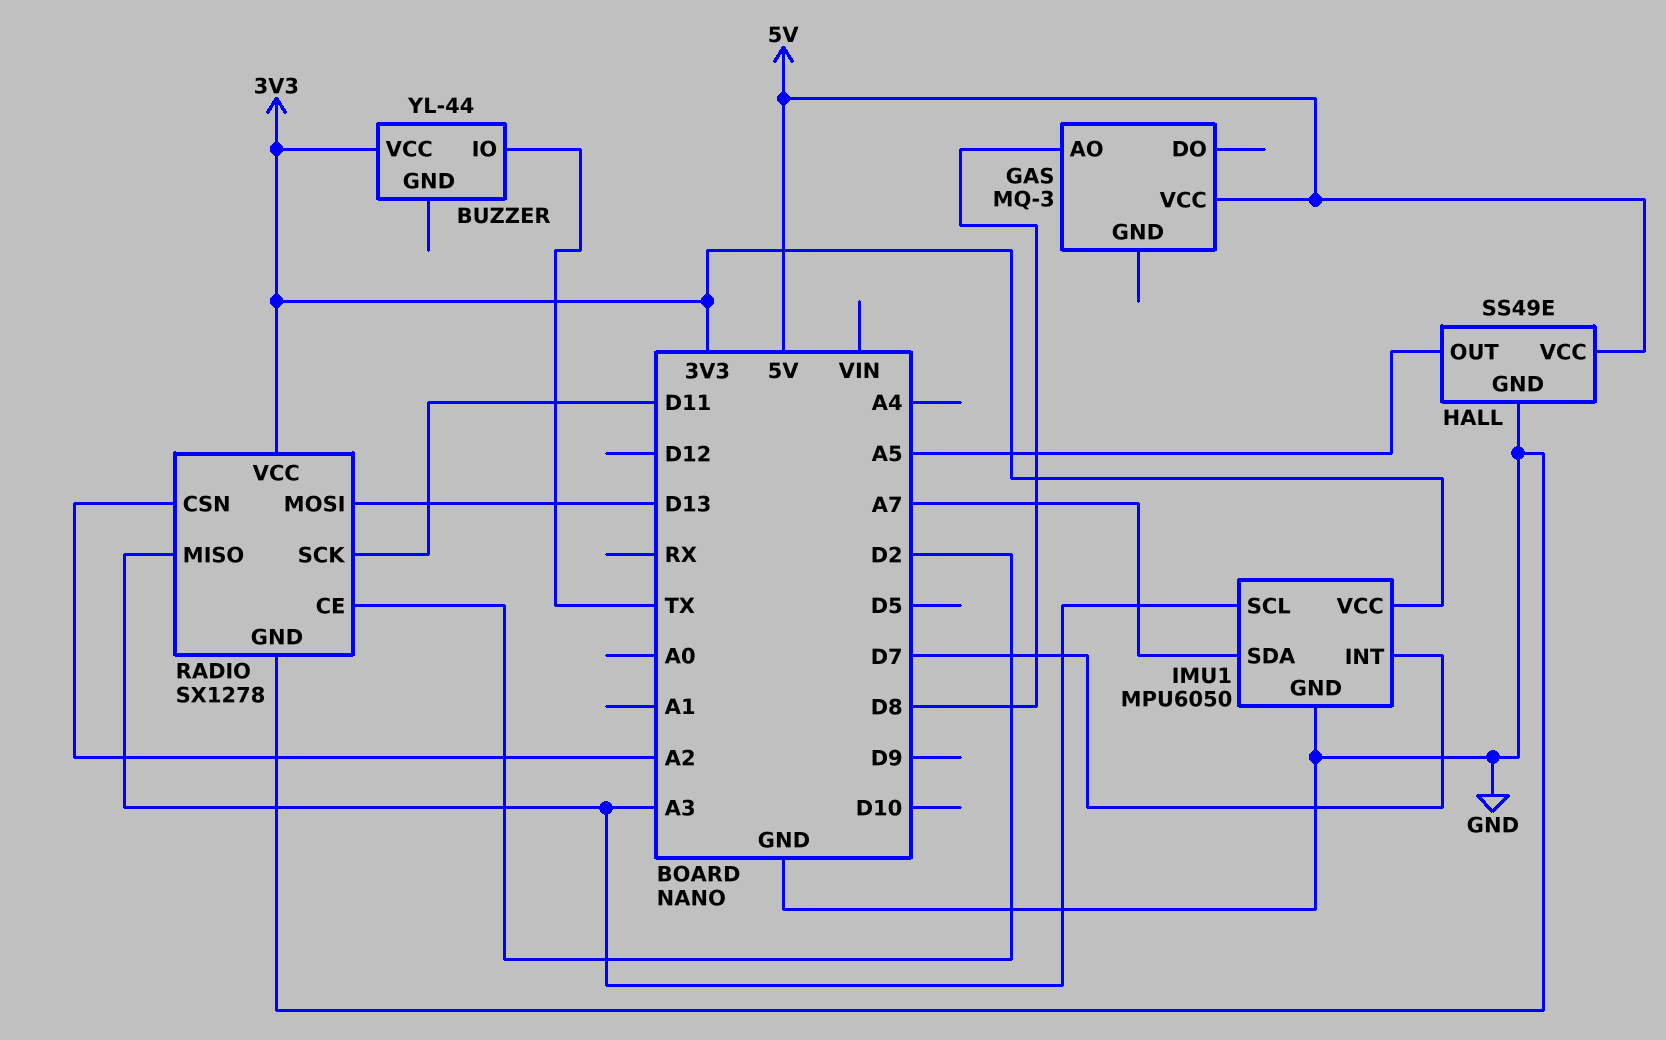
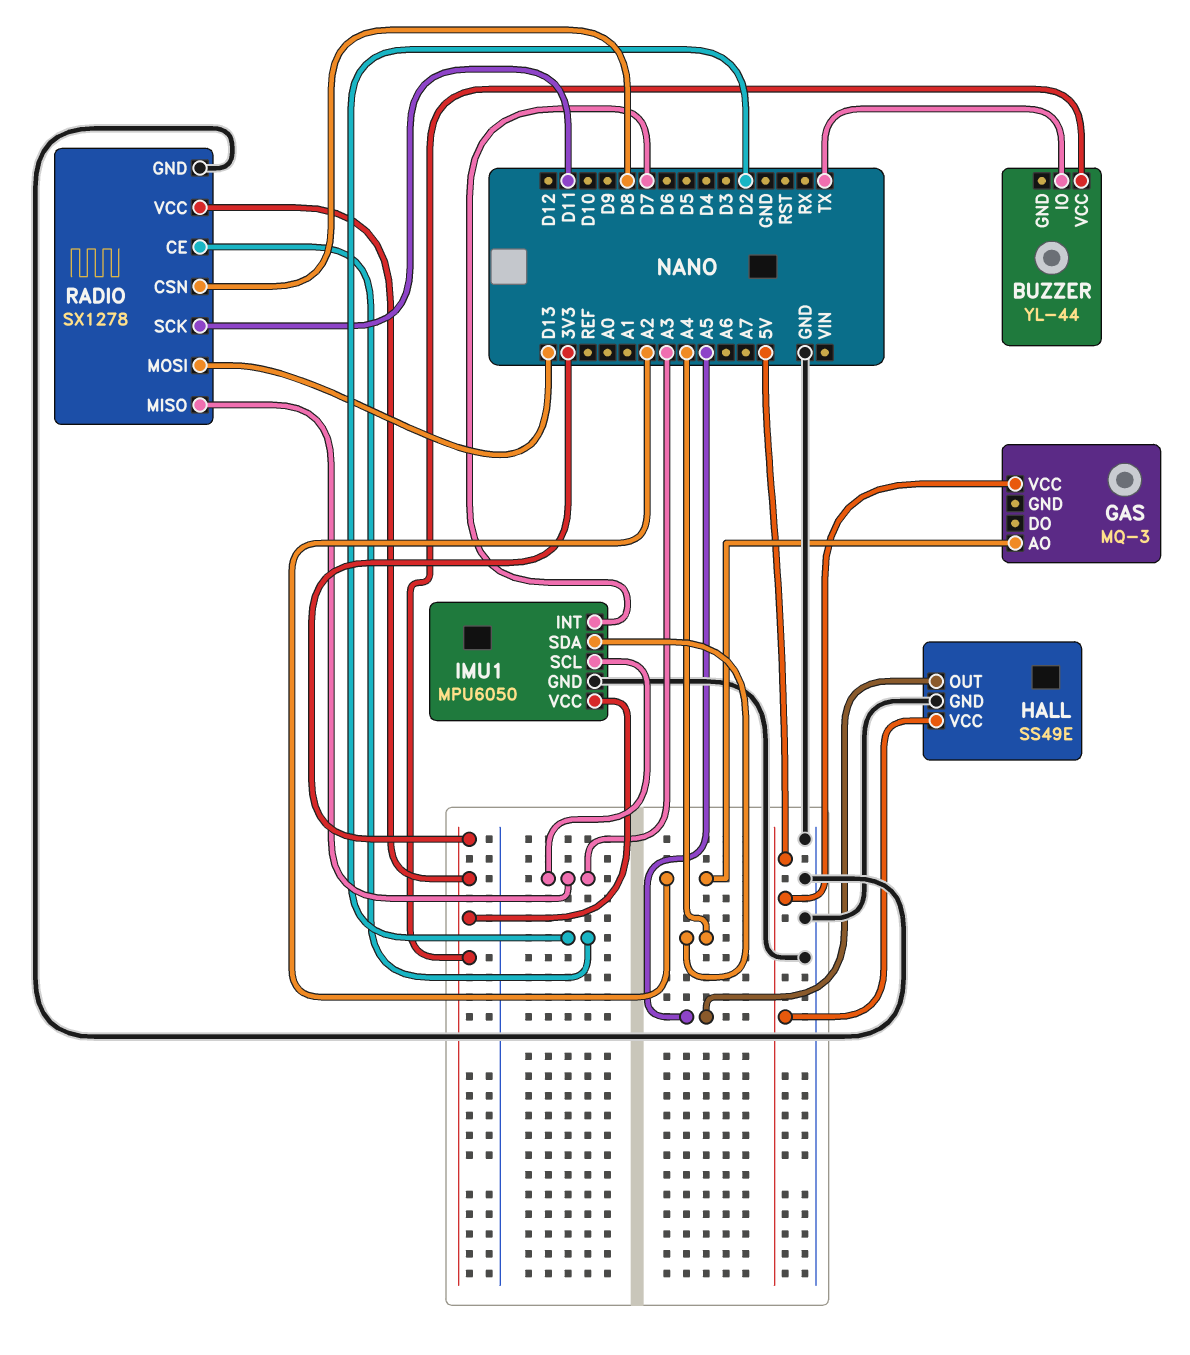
GAS pin AO: D8 -> A2
IMU1 pin SDA: A7 -> A4
RADIO pin CSN: A2 -> D8

